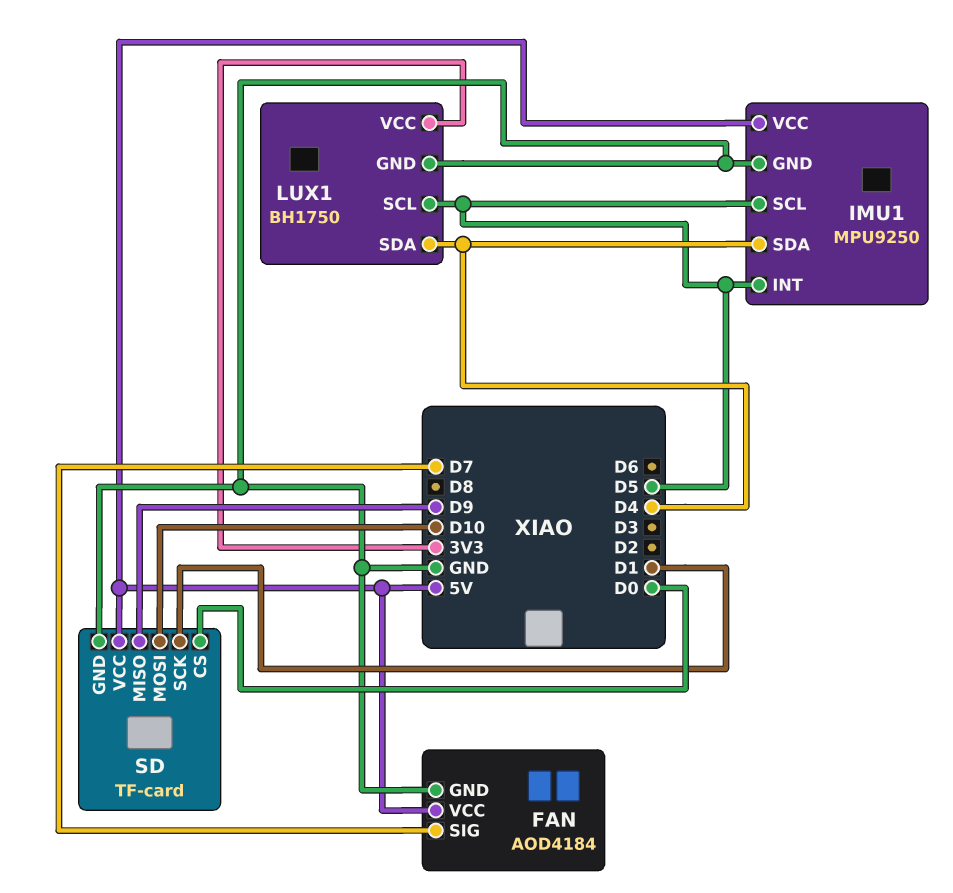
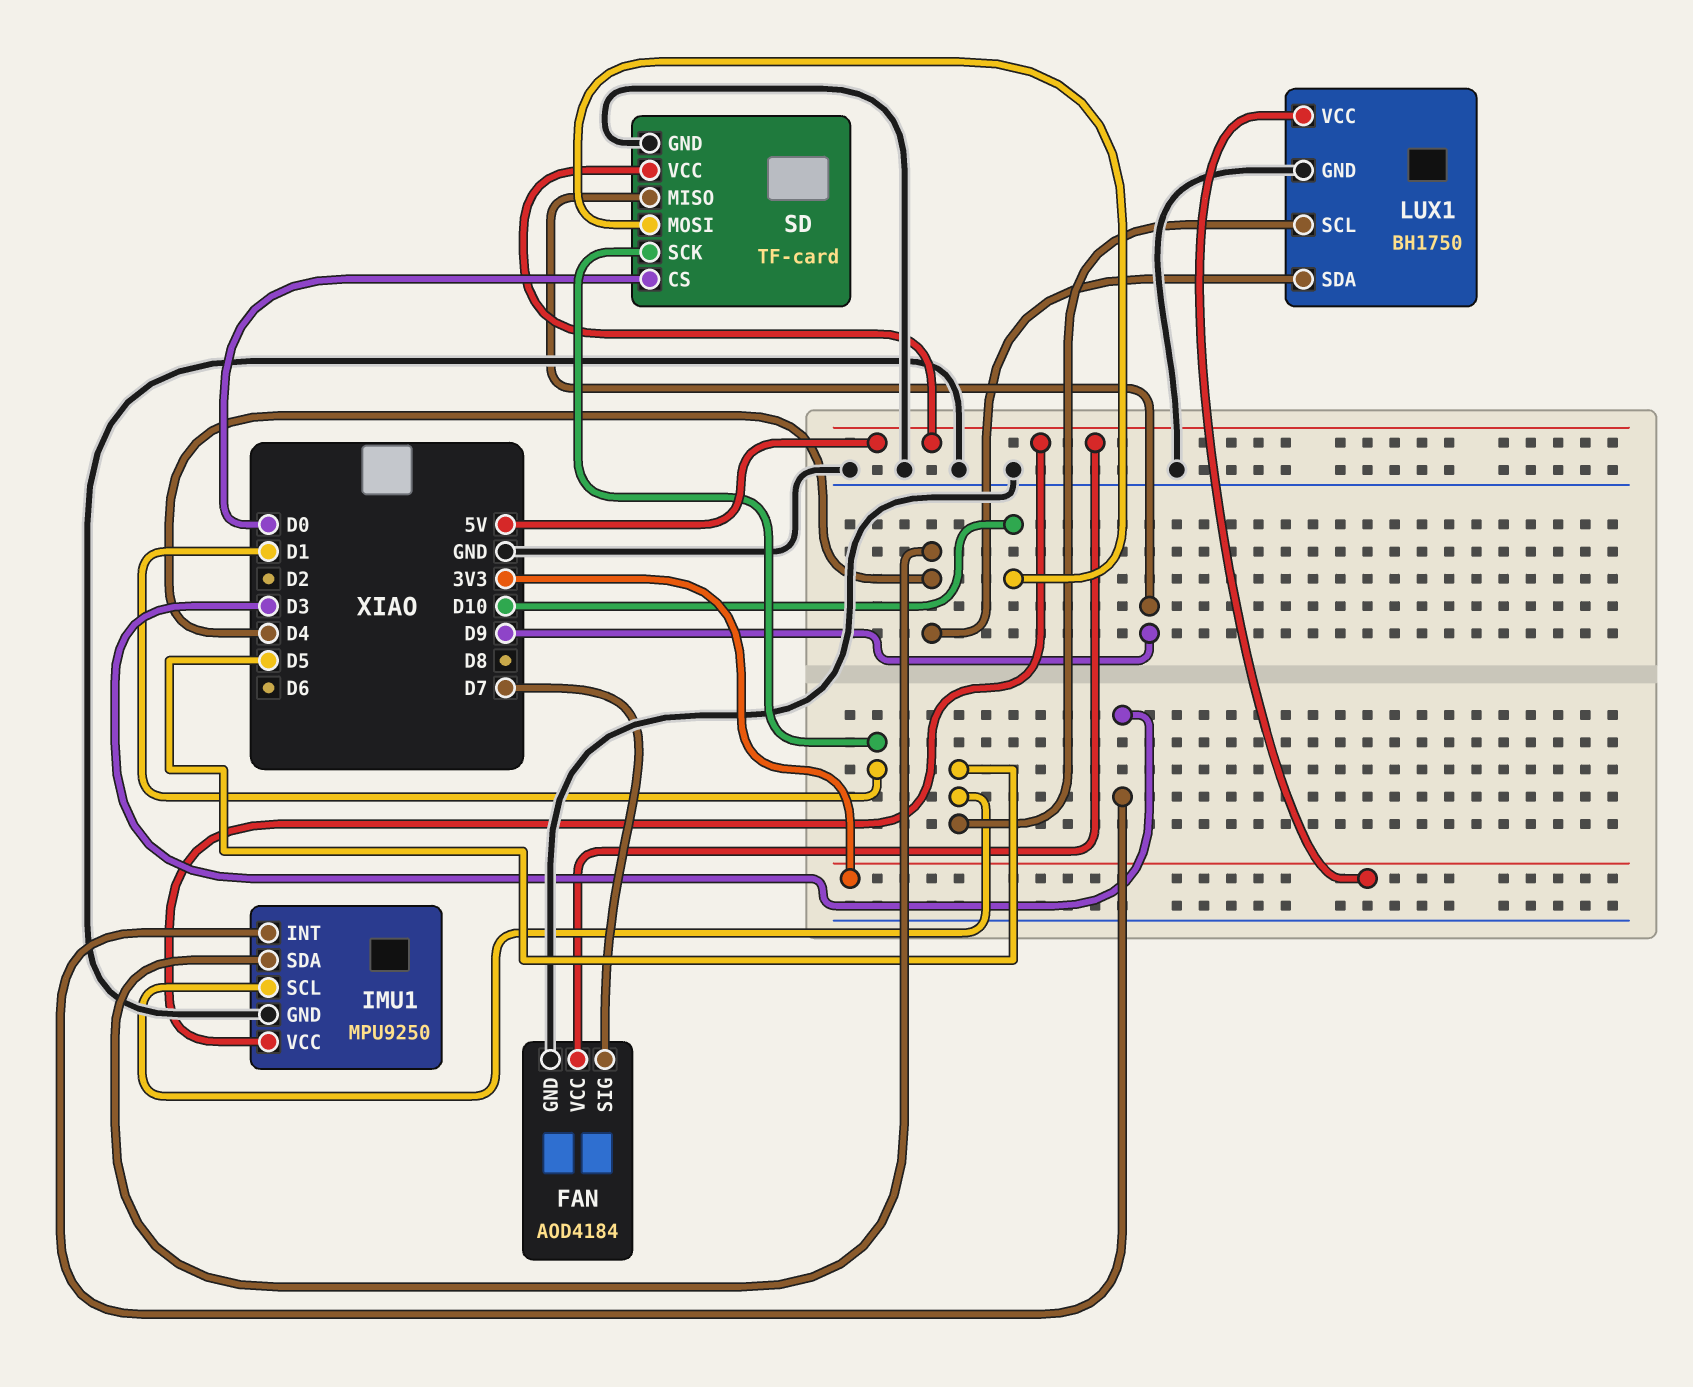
IMU1 pin INT: D5 -> D3

